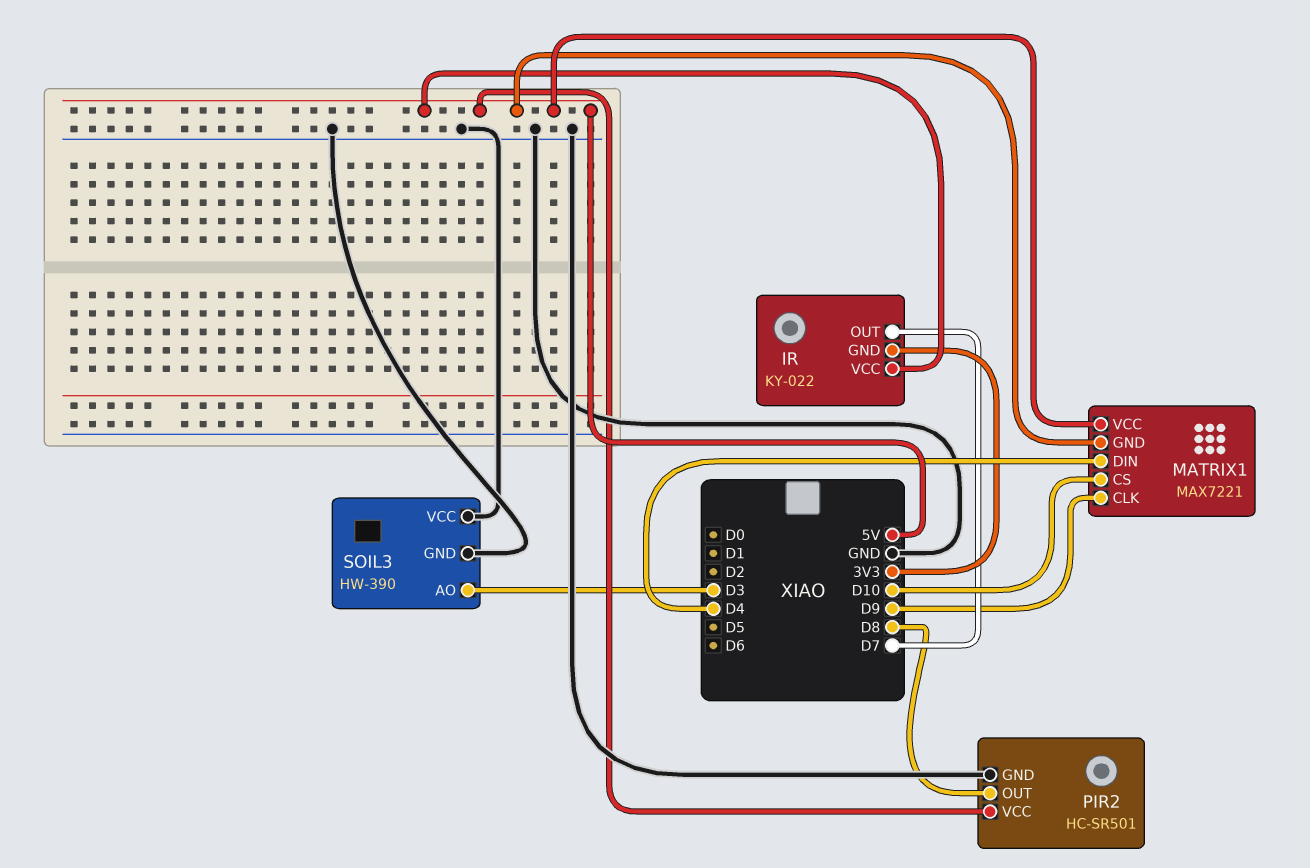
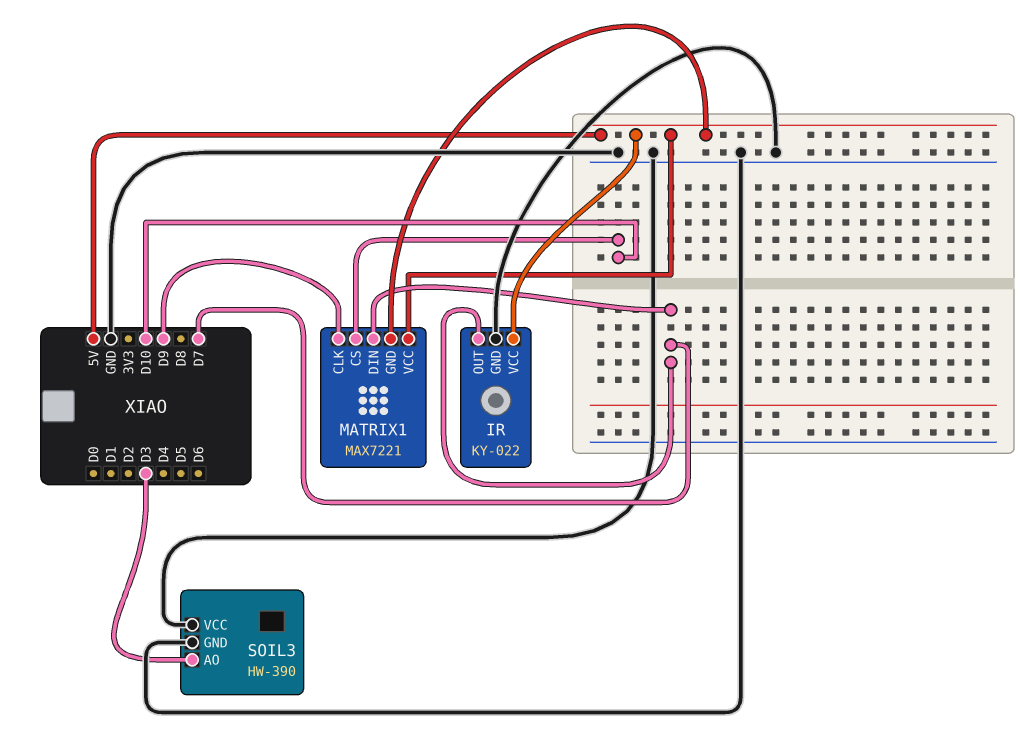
IR pin GND: 3V3 -> GND
MATRIX1 pin DIN: D4 -> D7
PIR2: HC-SR501 -> none
PIR2 pin GND: GND -> none
PIR2 pin OUT: D8 -> none
PIR2 pin VCC: 5V -> none

